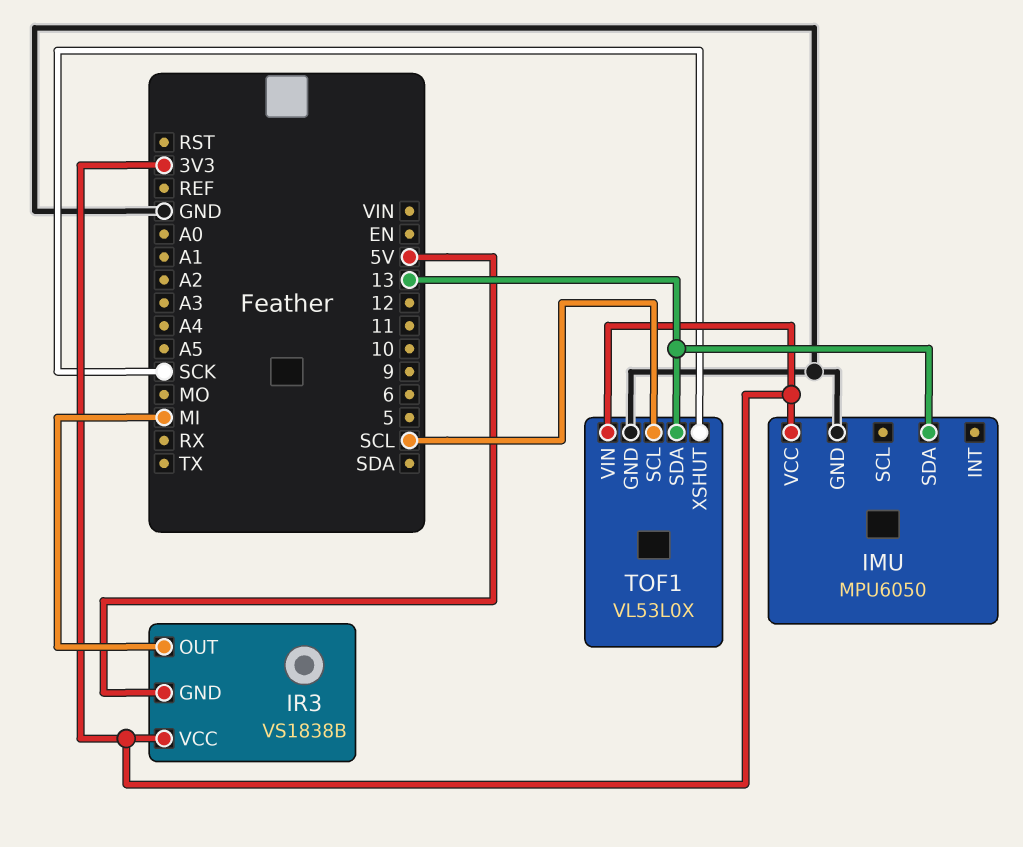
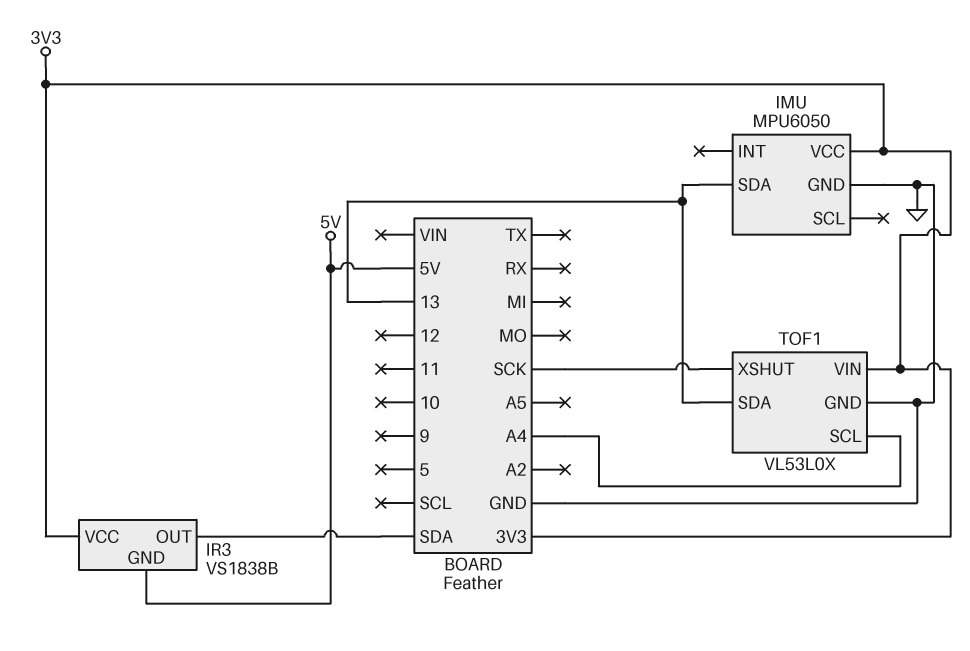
IR3 pin OUT: MI -> SDA
TOF1 pin SCL: SCL -> A4

